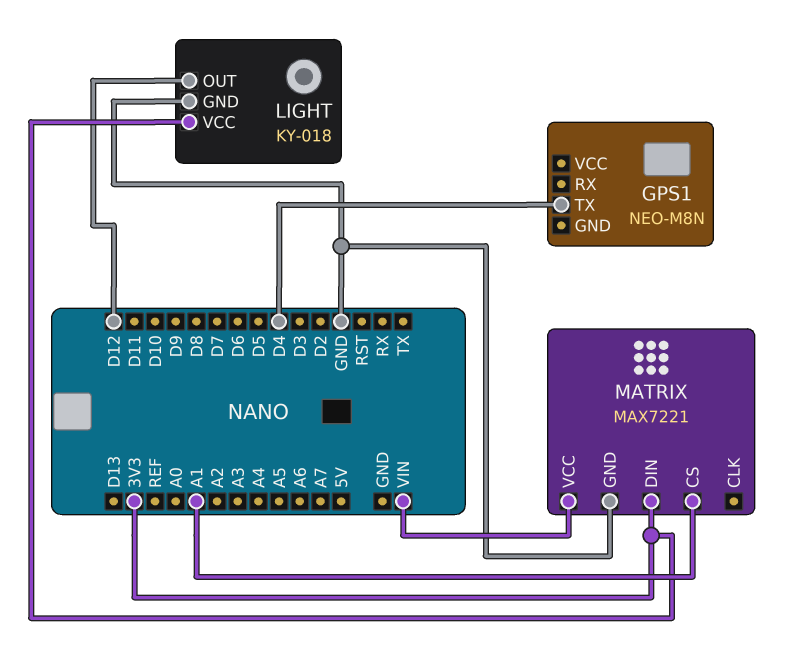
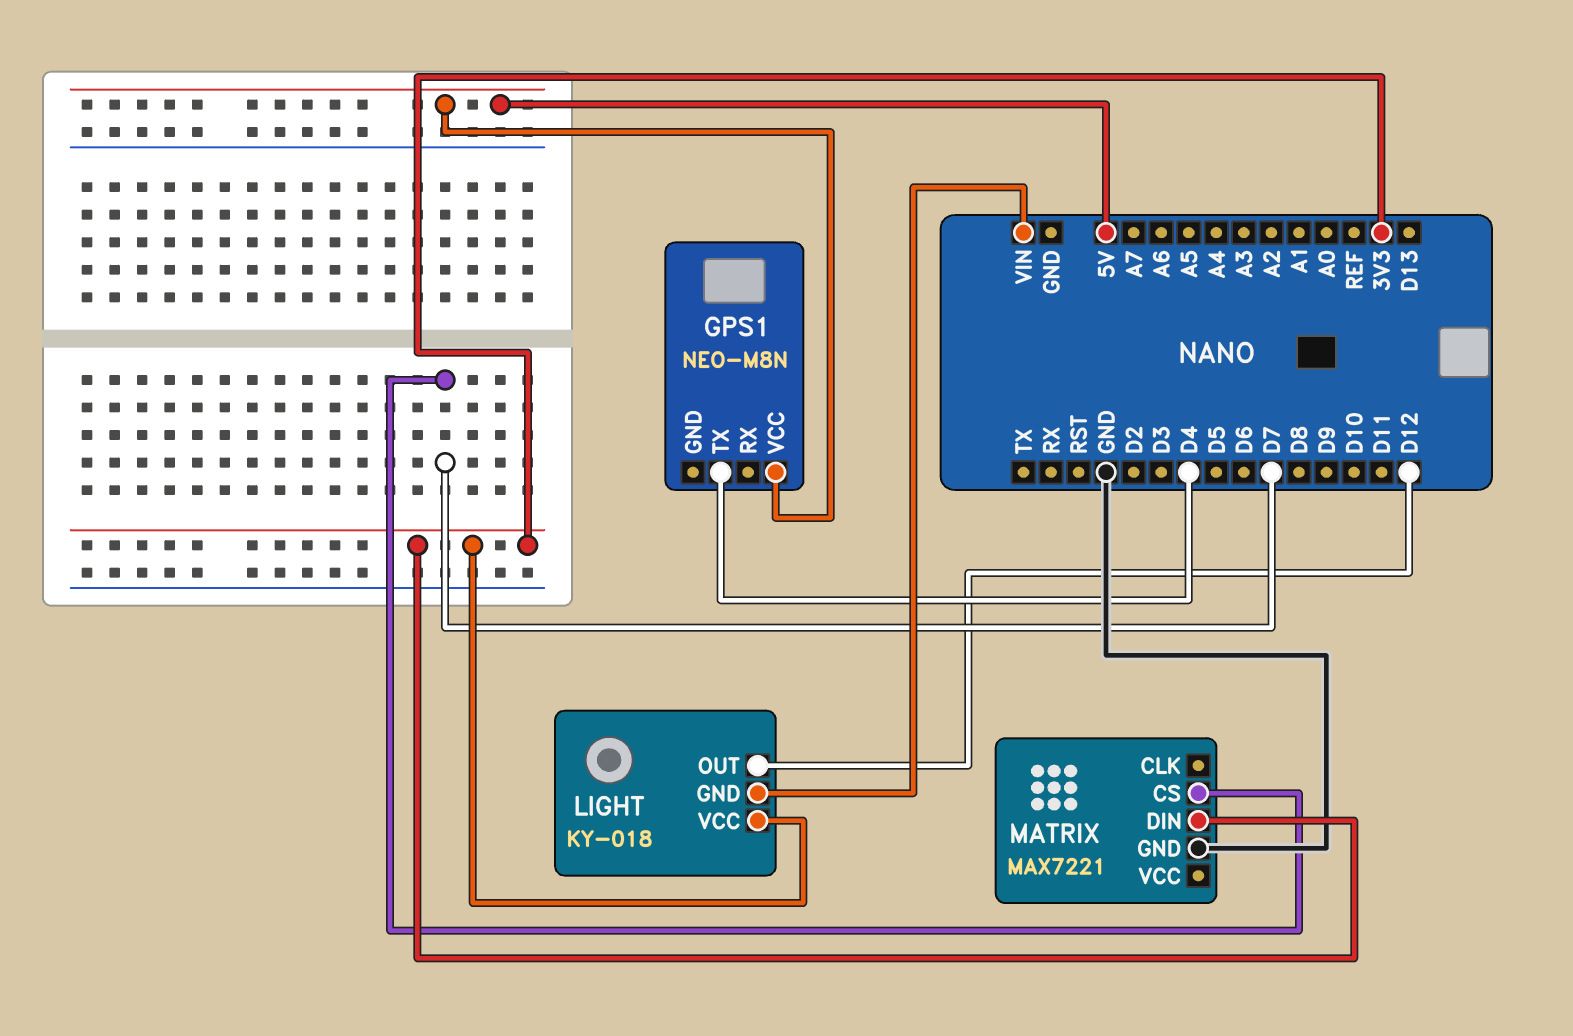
GPS1 pin VCC: none -> 5V
LIGHT pin GND: GND -> VIN
MATRIX pin CS: A1 -> D7
MATRIX pin VCC: VIN -> none

